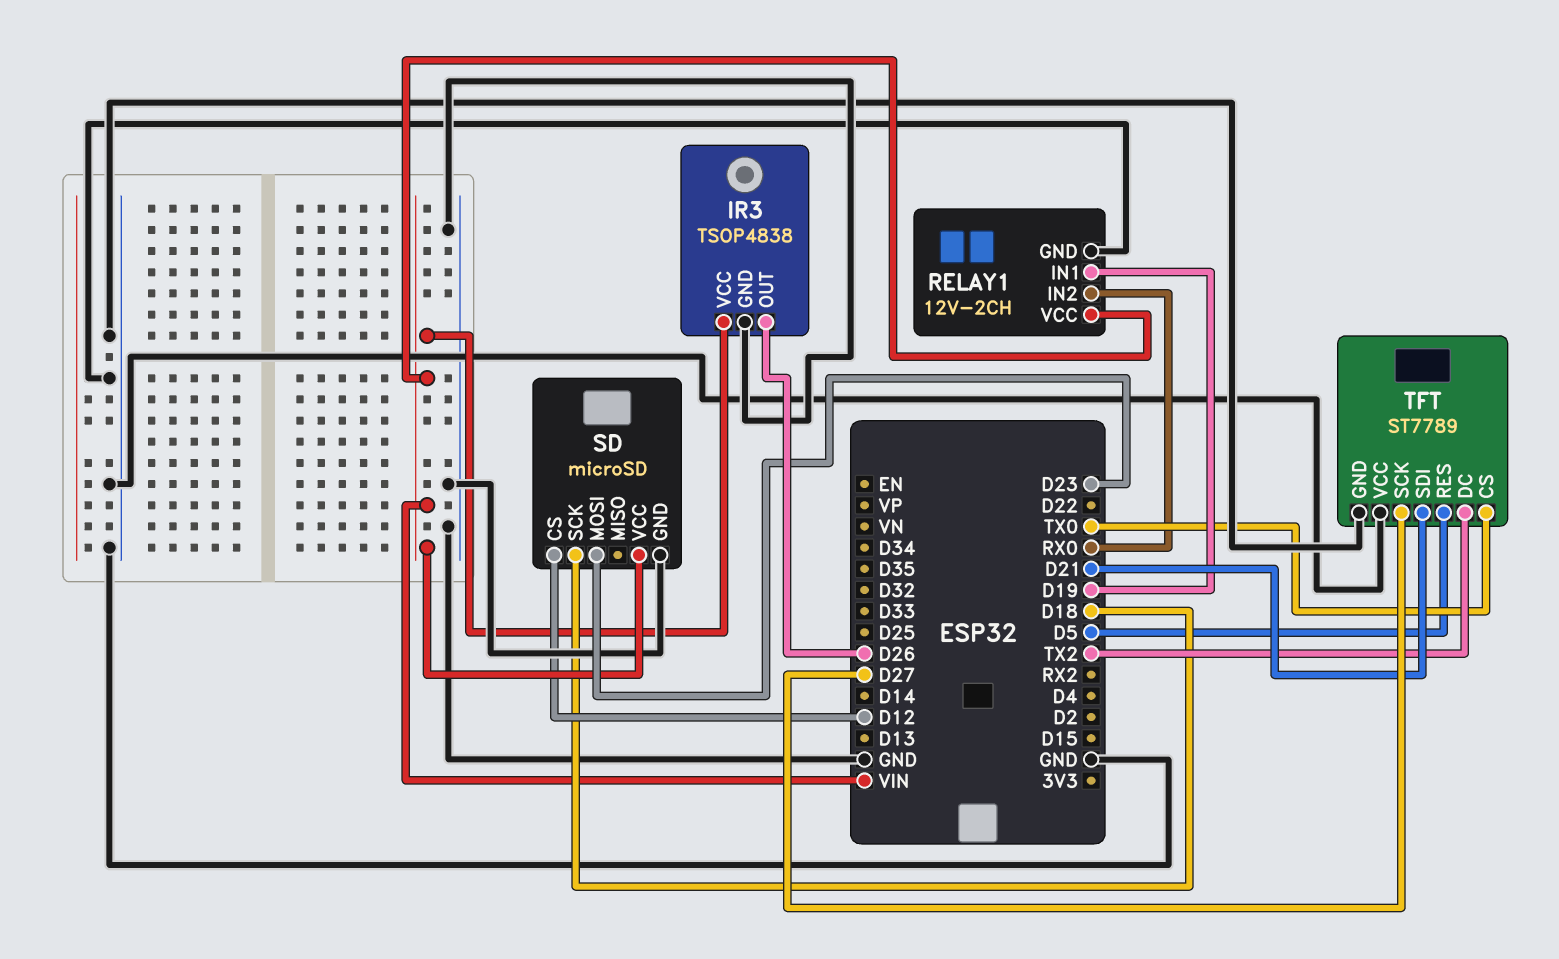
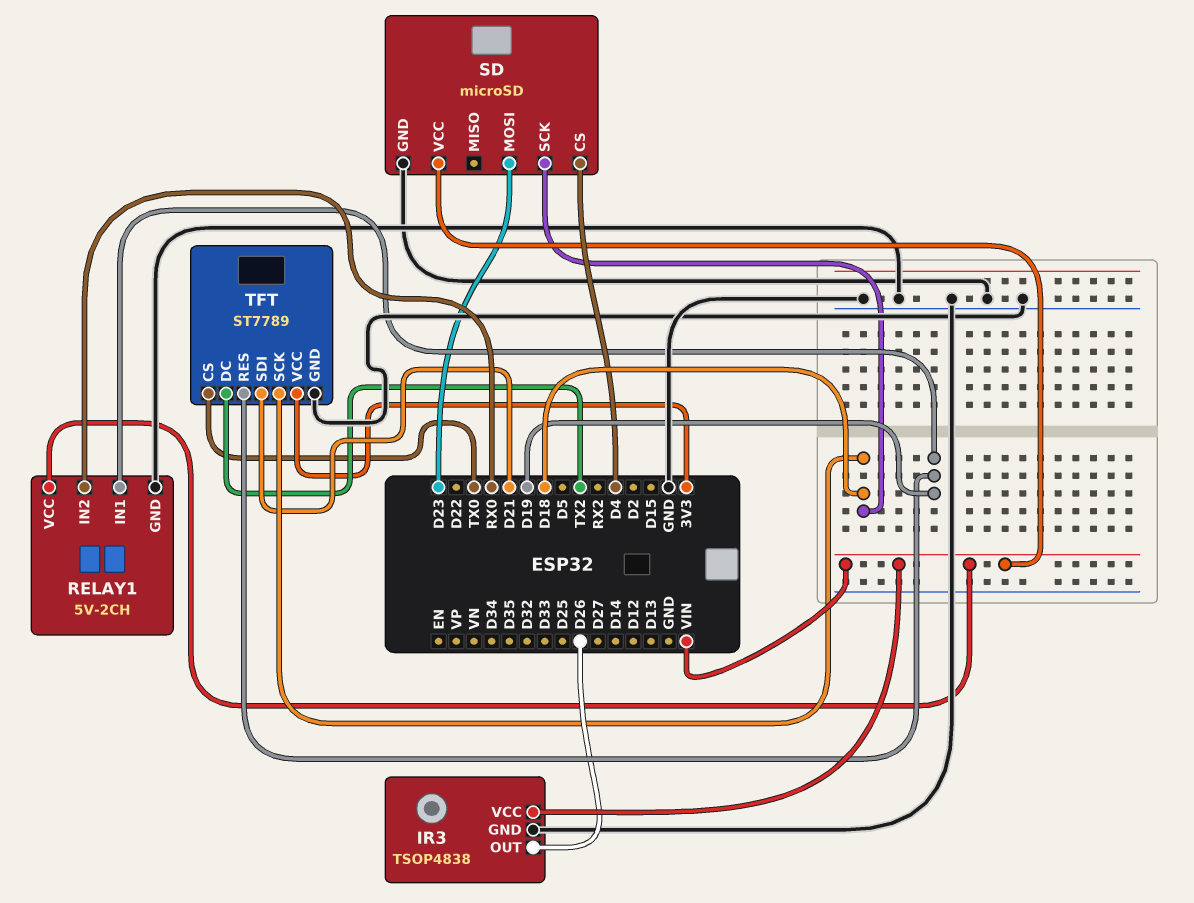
RELAY1: 12V-2CH -> 5V-2CH
SD pin CS: D12 -> D4
TFT pin RES: D5 -> D19
TFT pin SCK: D27 -> D18
TFT pin VCC: GND -> 3V3

